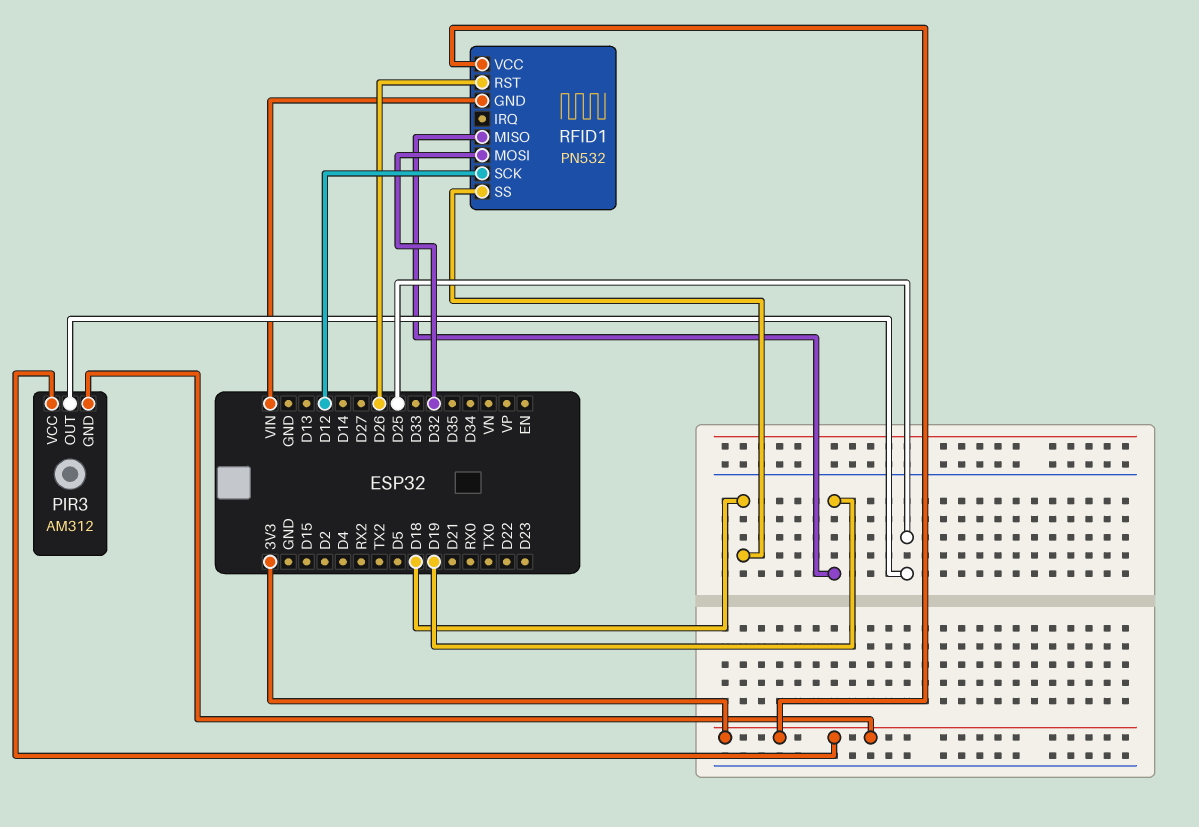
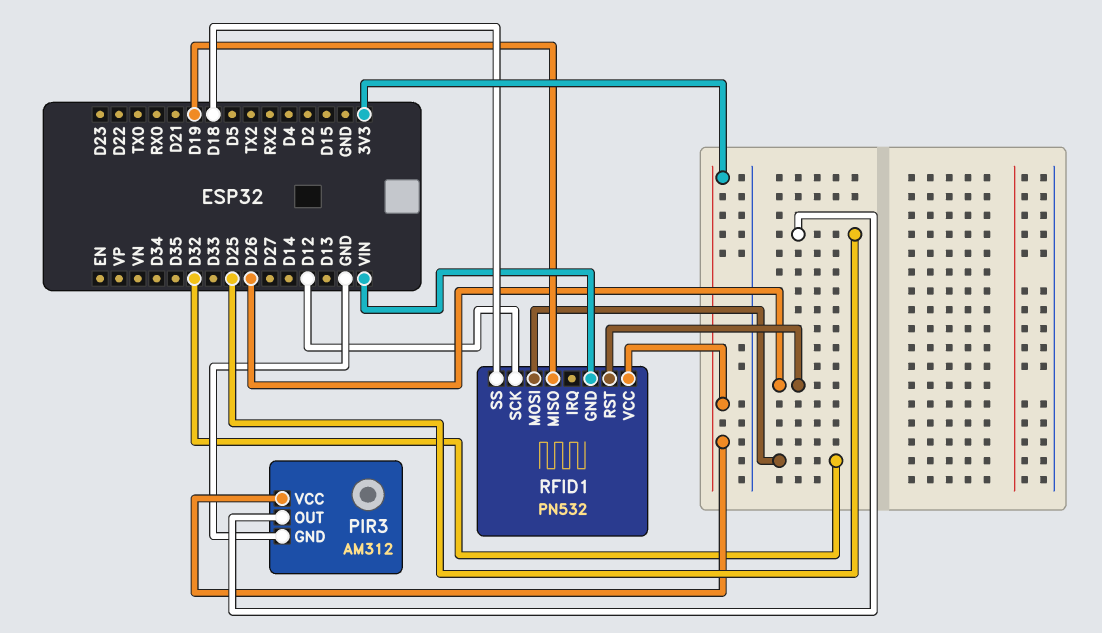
PIR3 pin GND: 3V3 -> GND

